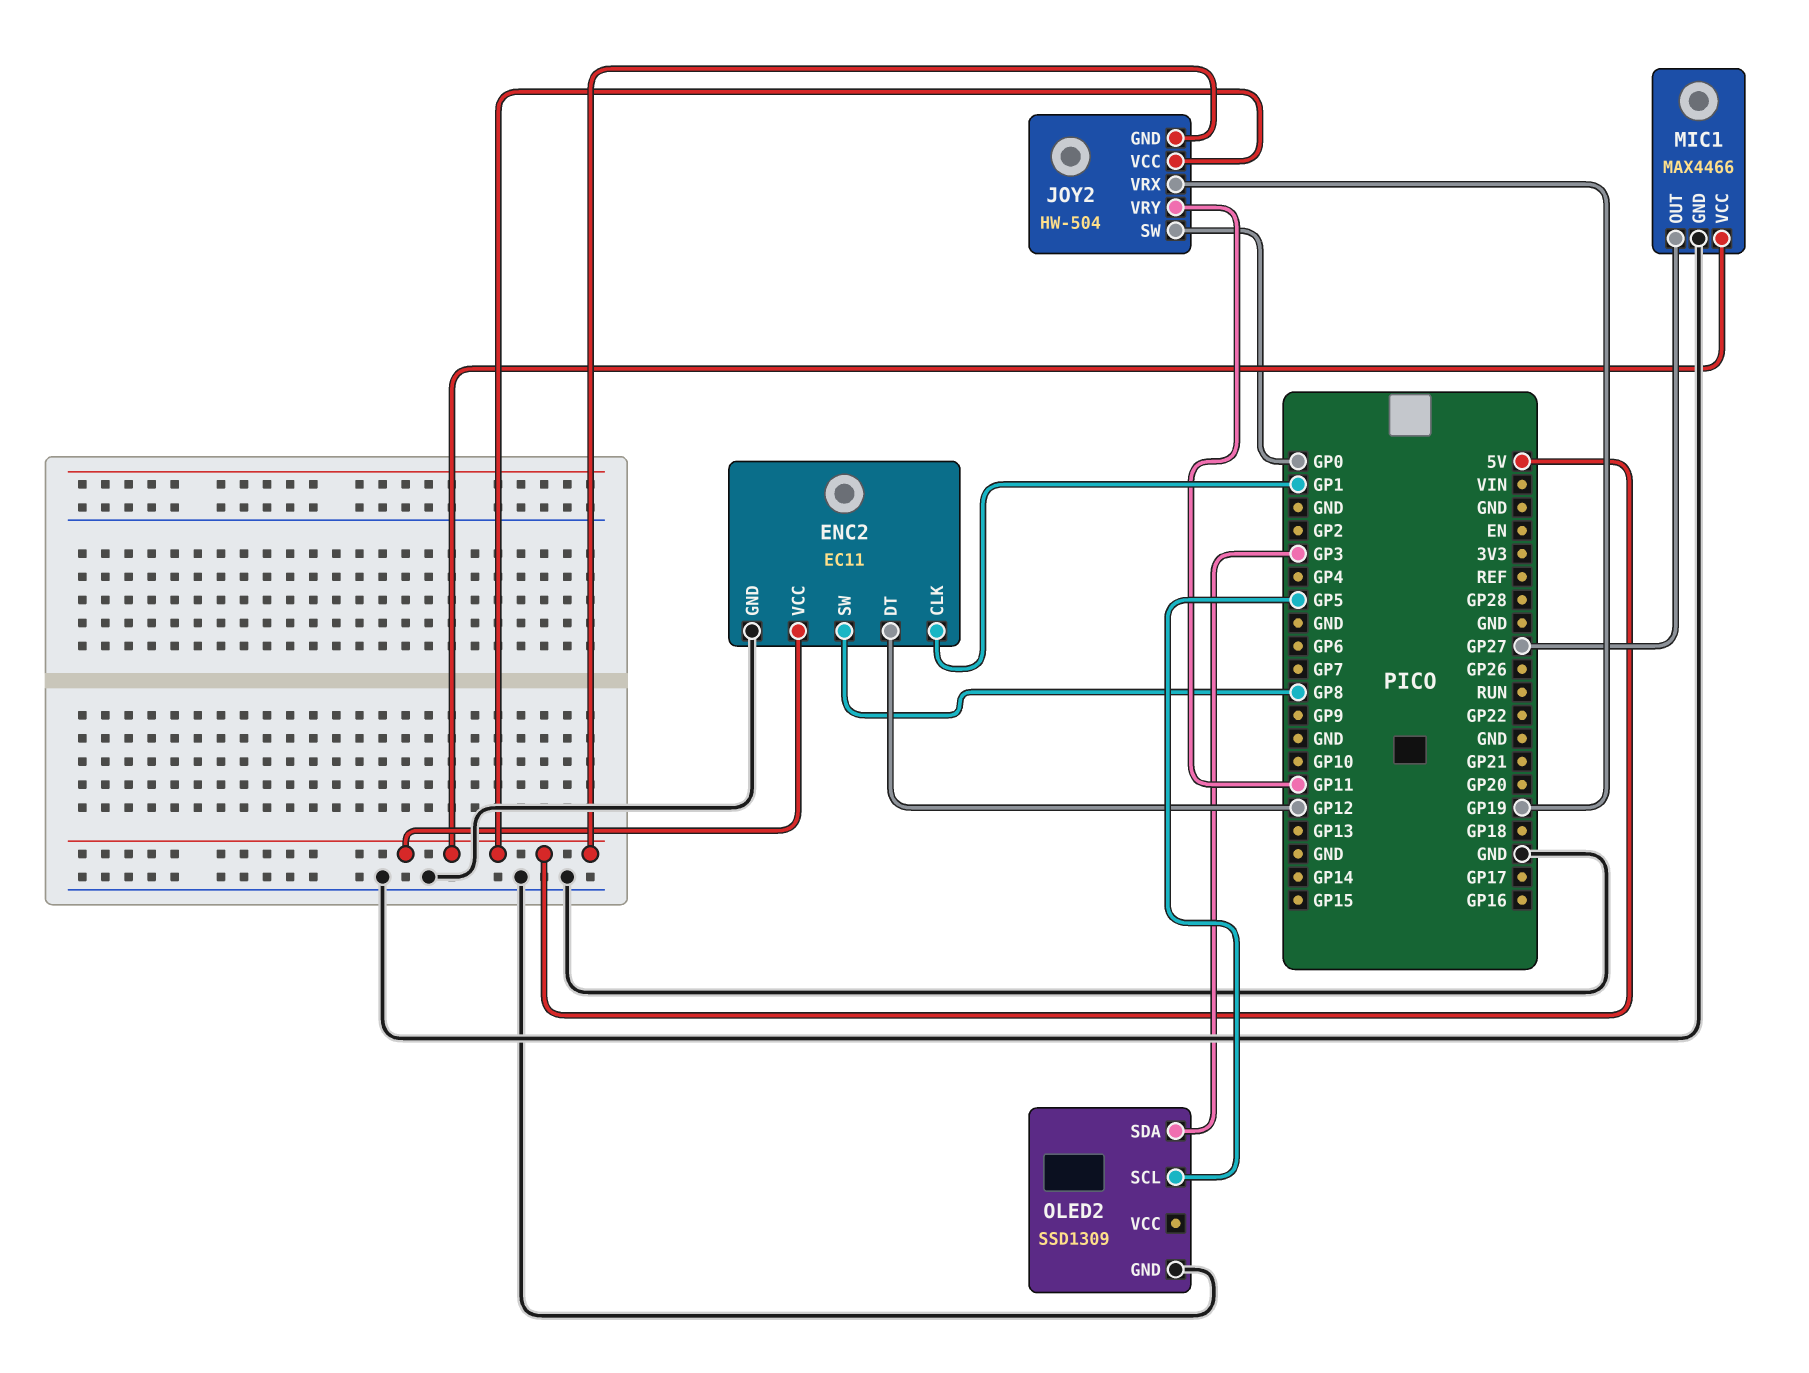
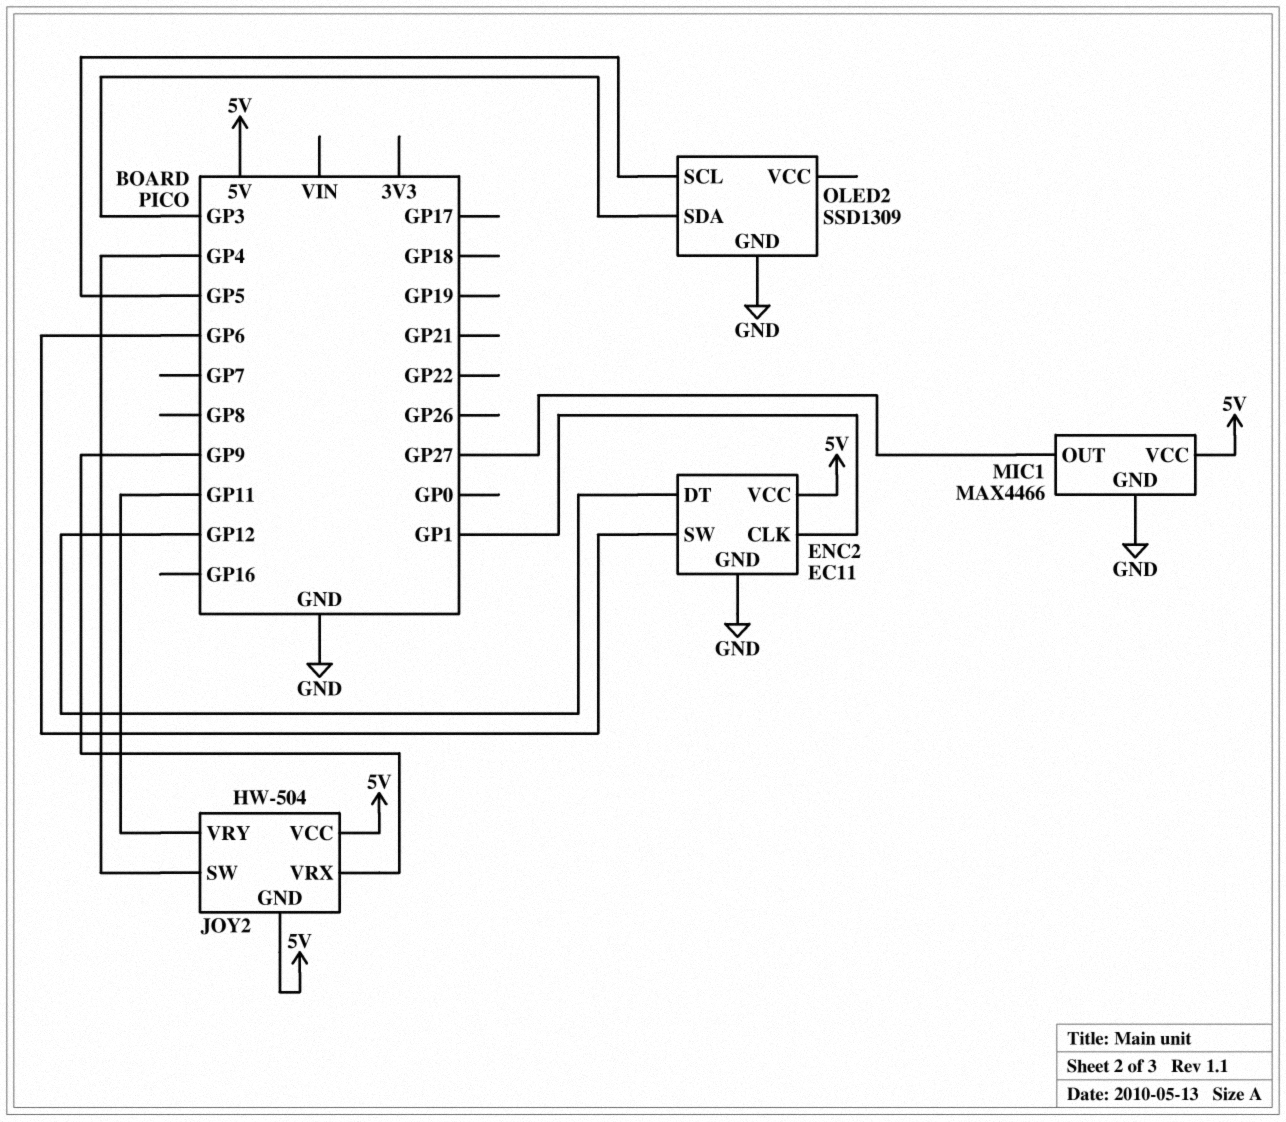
ENC2 pin SW: GP8 -> GP6
JOY2 pin SW: GP0 -> GP4
JOY2 pin VRX: GP19 -> GP9

